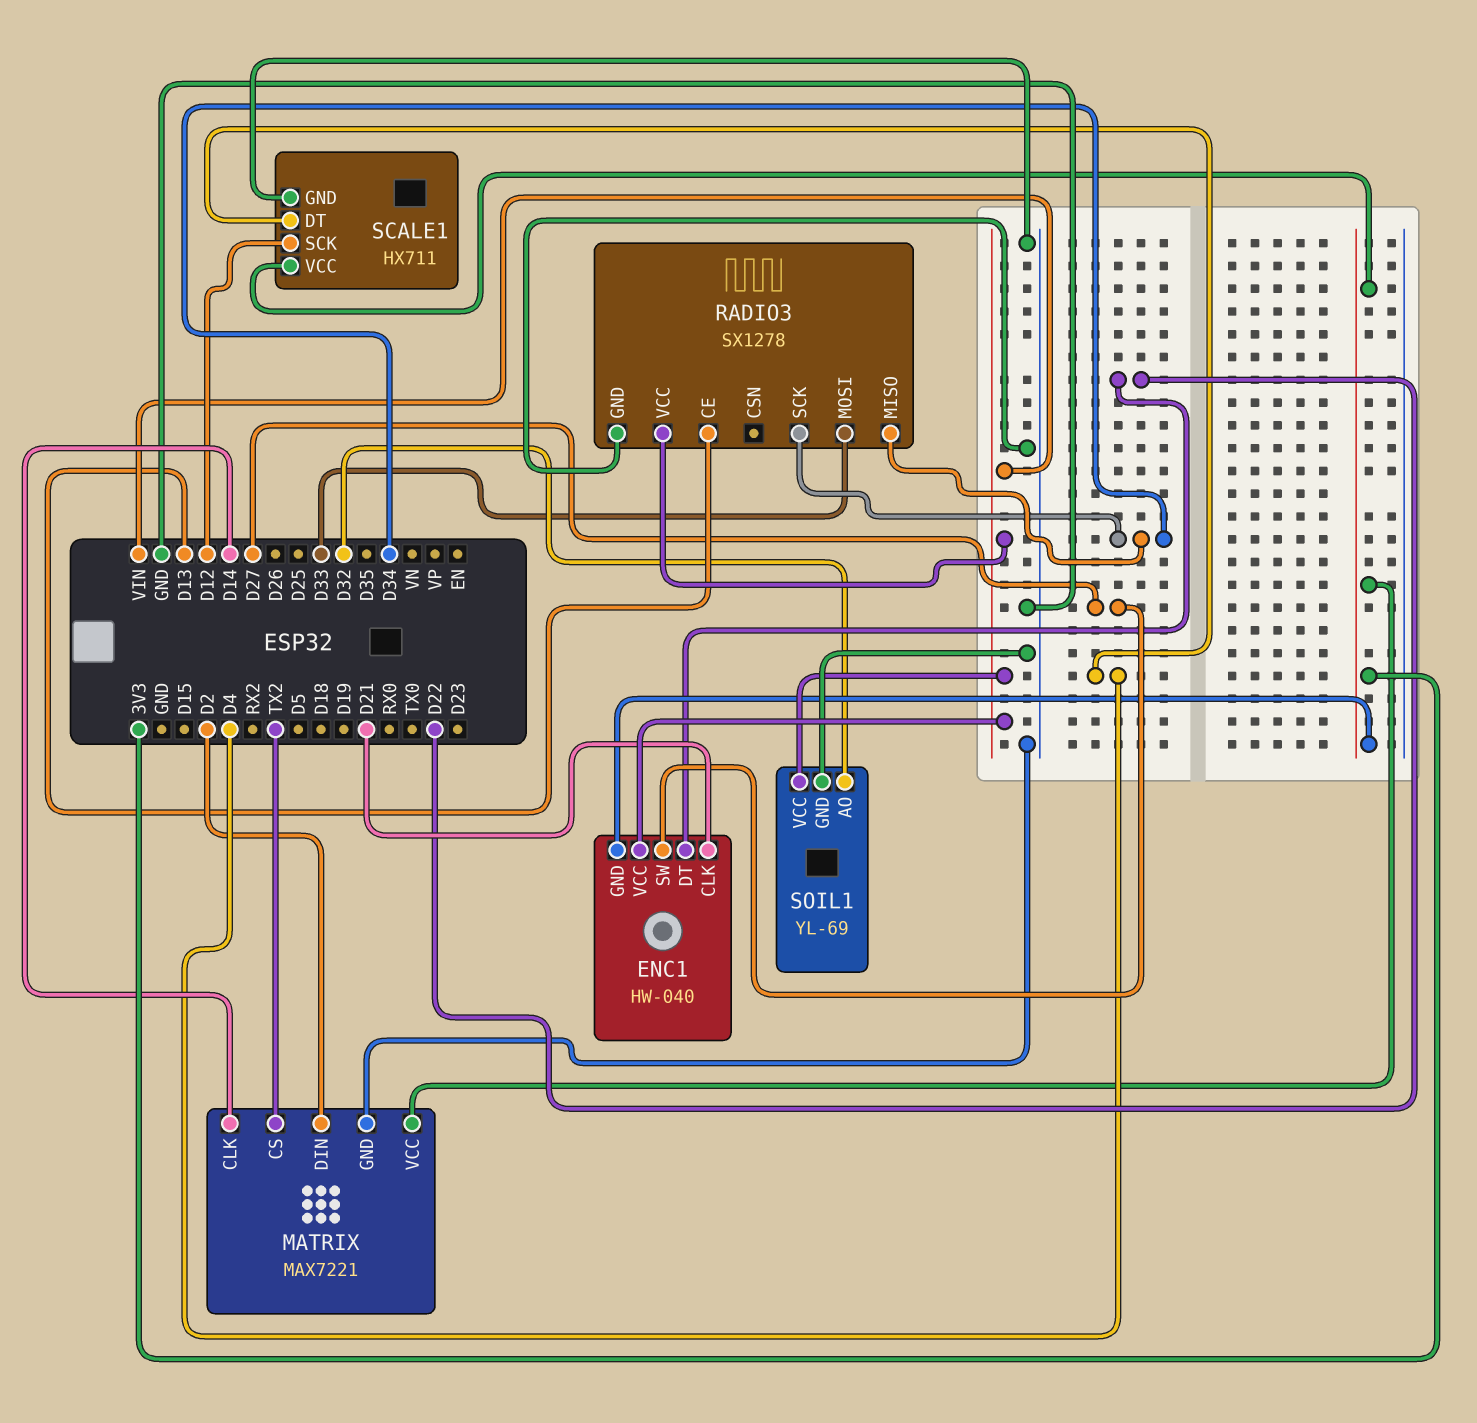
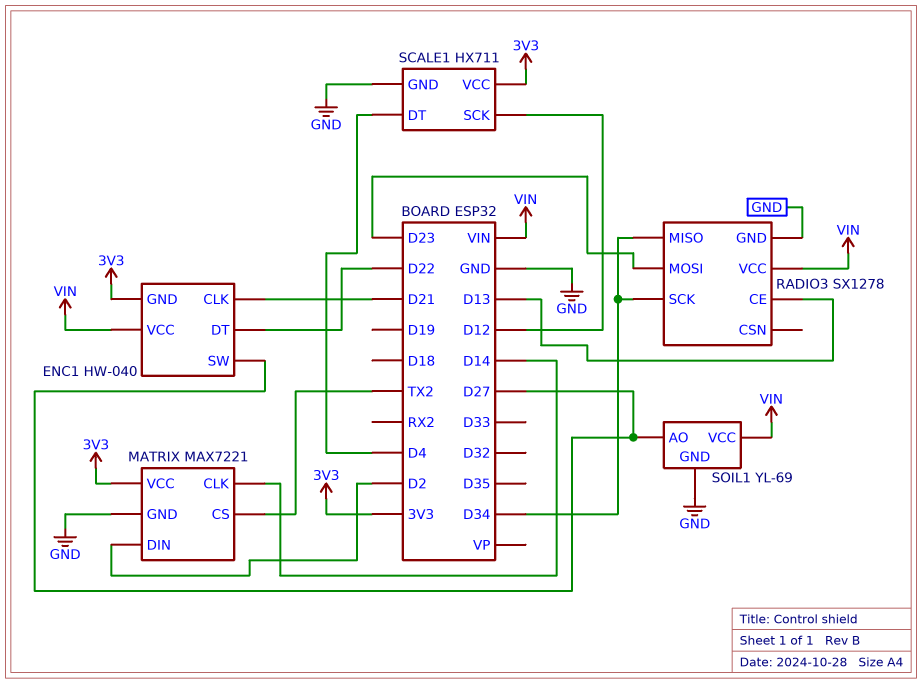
RADIO3 pin MOSI: D33 -> D23
SOIL1 pin AO: D32 -> D27

